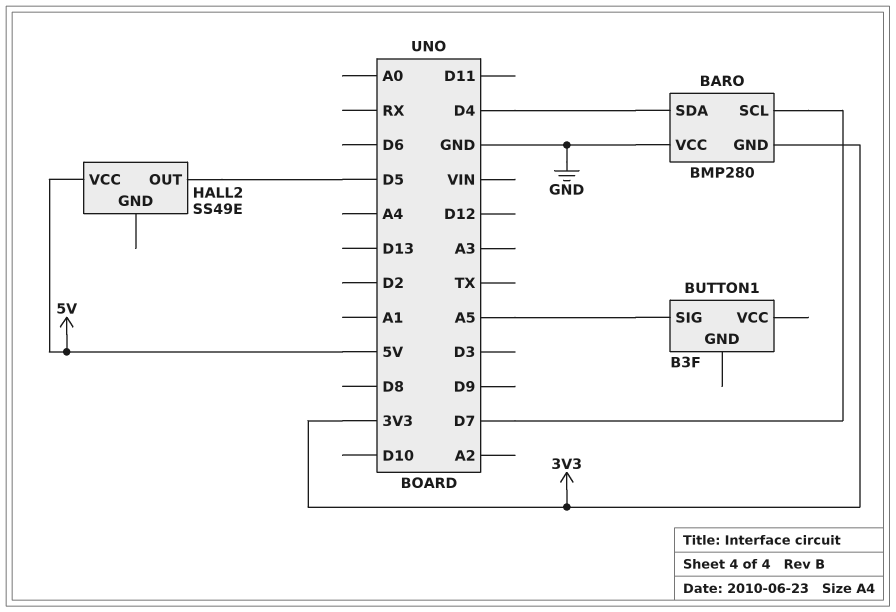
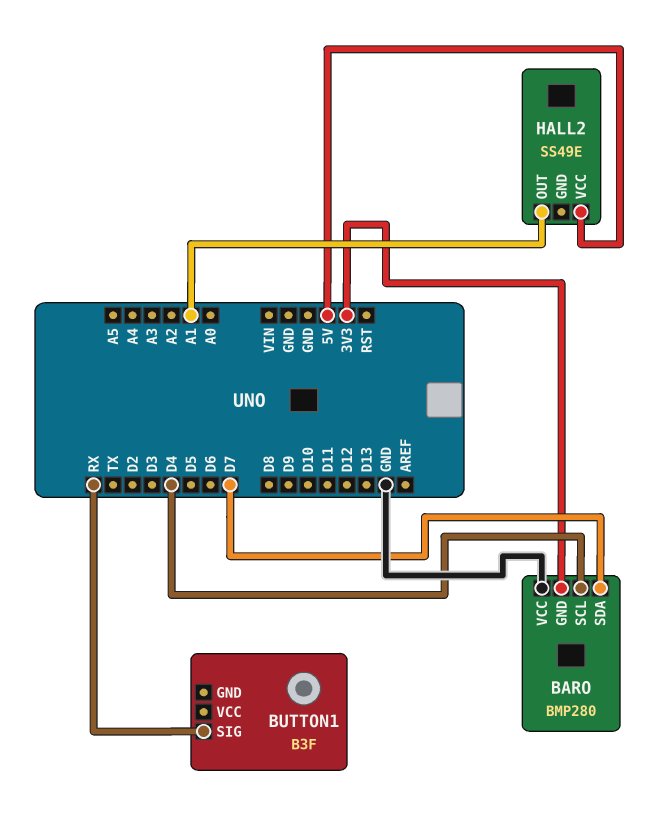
BARO pin SCL: D7 -> D4
BARO pin SDA: D4 -> D7
BUTTON1 pin SIG: A5 -> RX
HALL2 pin OUT: D5 -> A1

